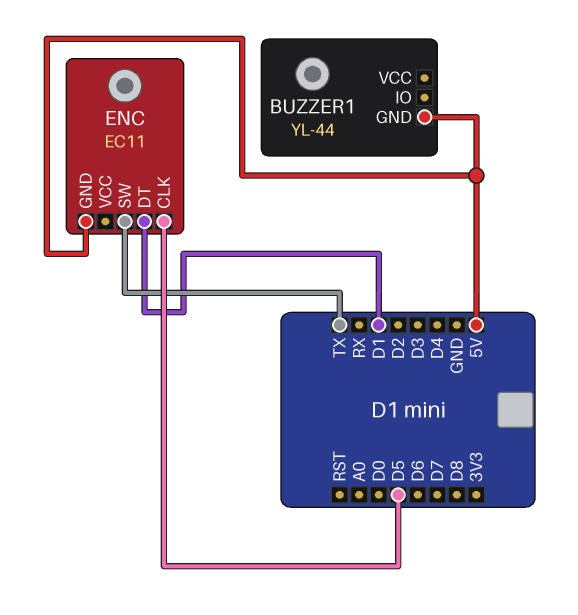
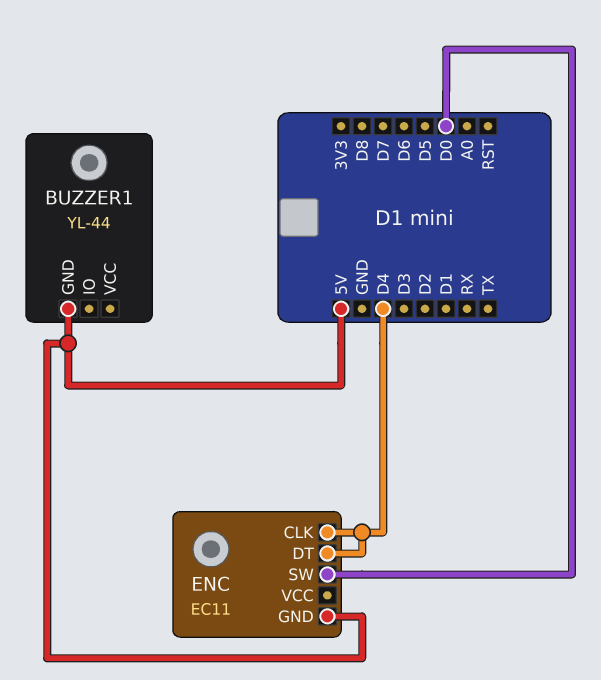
ENC pin CLK: D5 -> D4
ENC pin DT: D1 -> D4
ENC pin SW: TX -> D0

